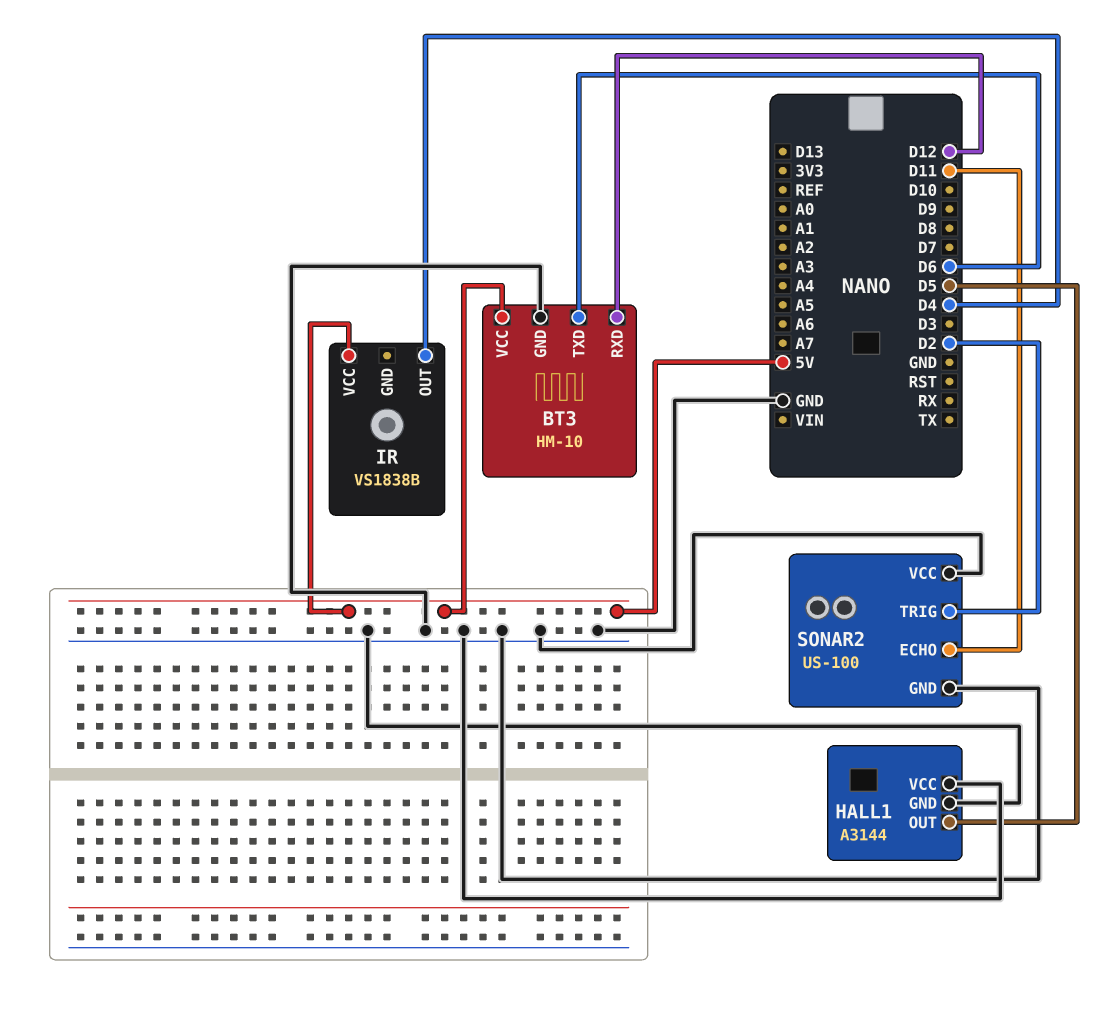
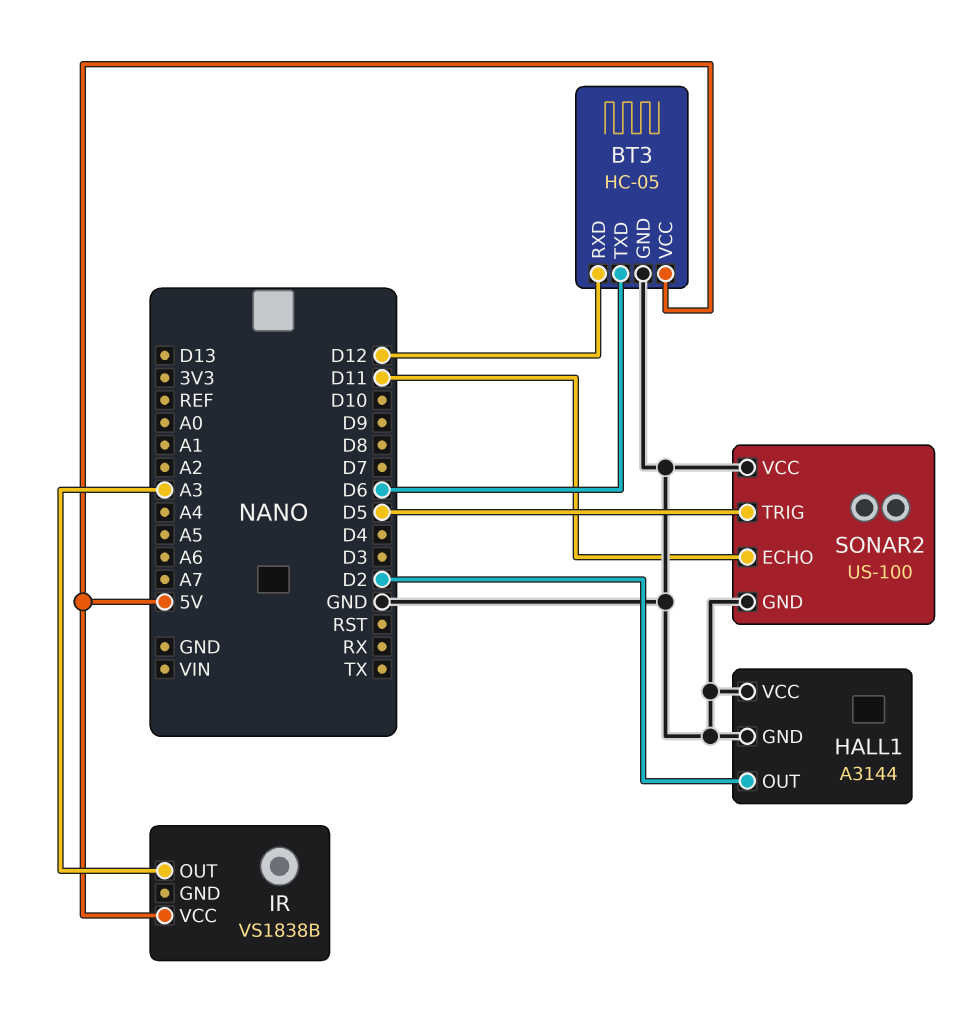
BT3: HM-10 -> HC-05
HALL1 pin OUT: D5 -> D2
IR pin OUT: D4 -> A3
SONAR2 pin TRIG: D2 -> D5

